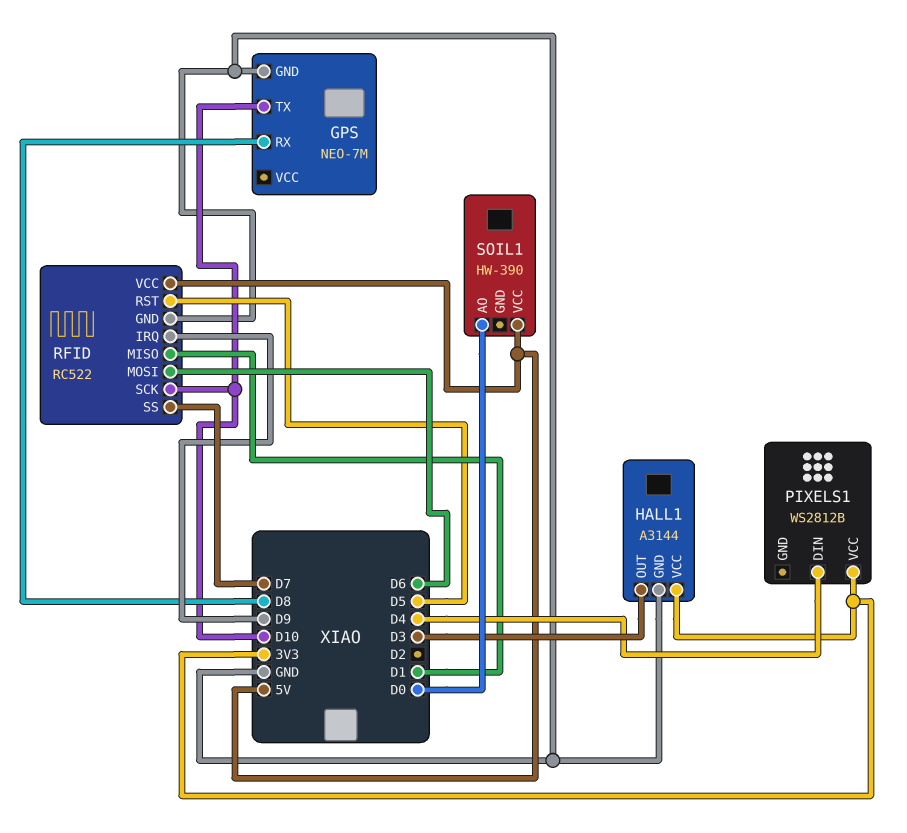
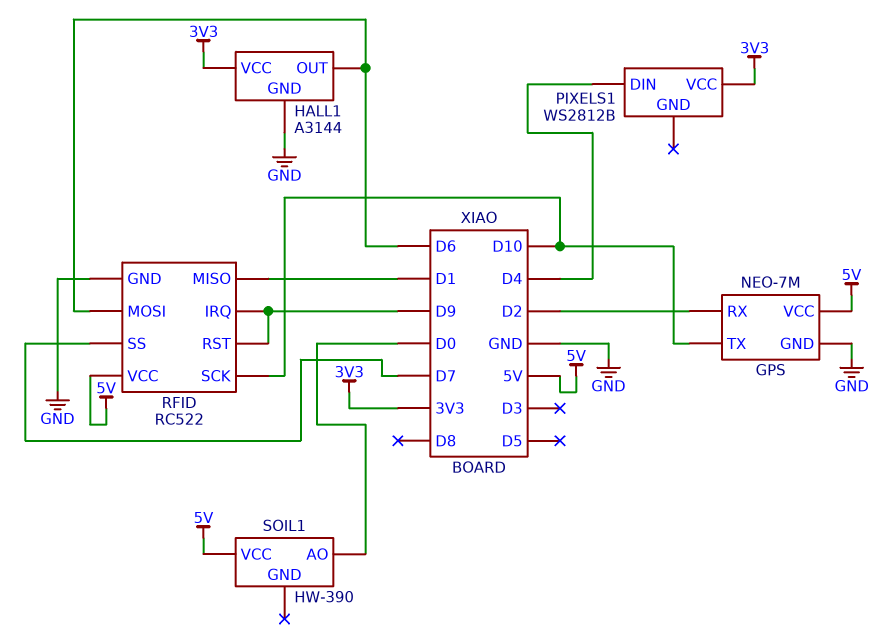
GPS pin RX: D8 -> D2
GPS pin VCC: none -> 5V
HALL1 pin OUT: D3 -> D6
RFID pin RST: D5 -> D9

